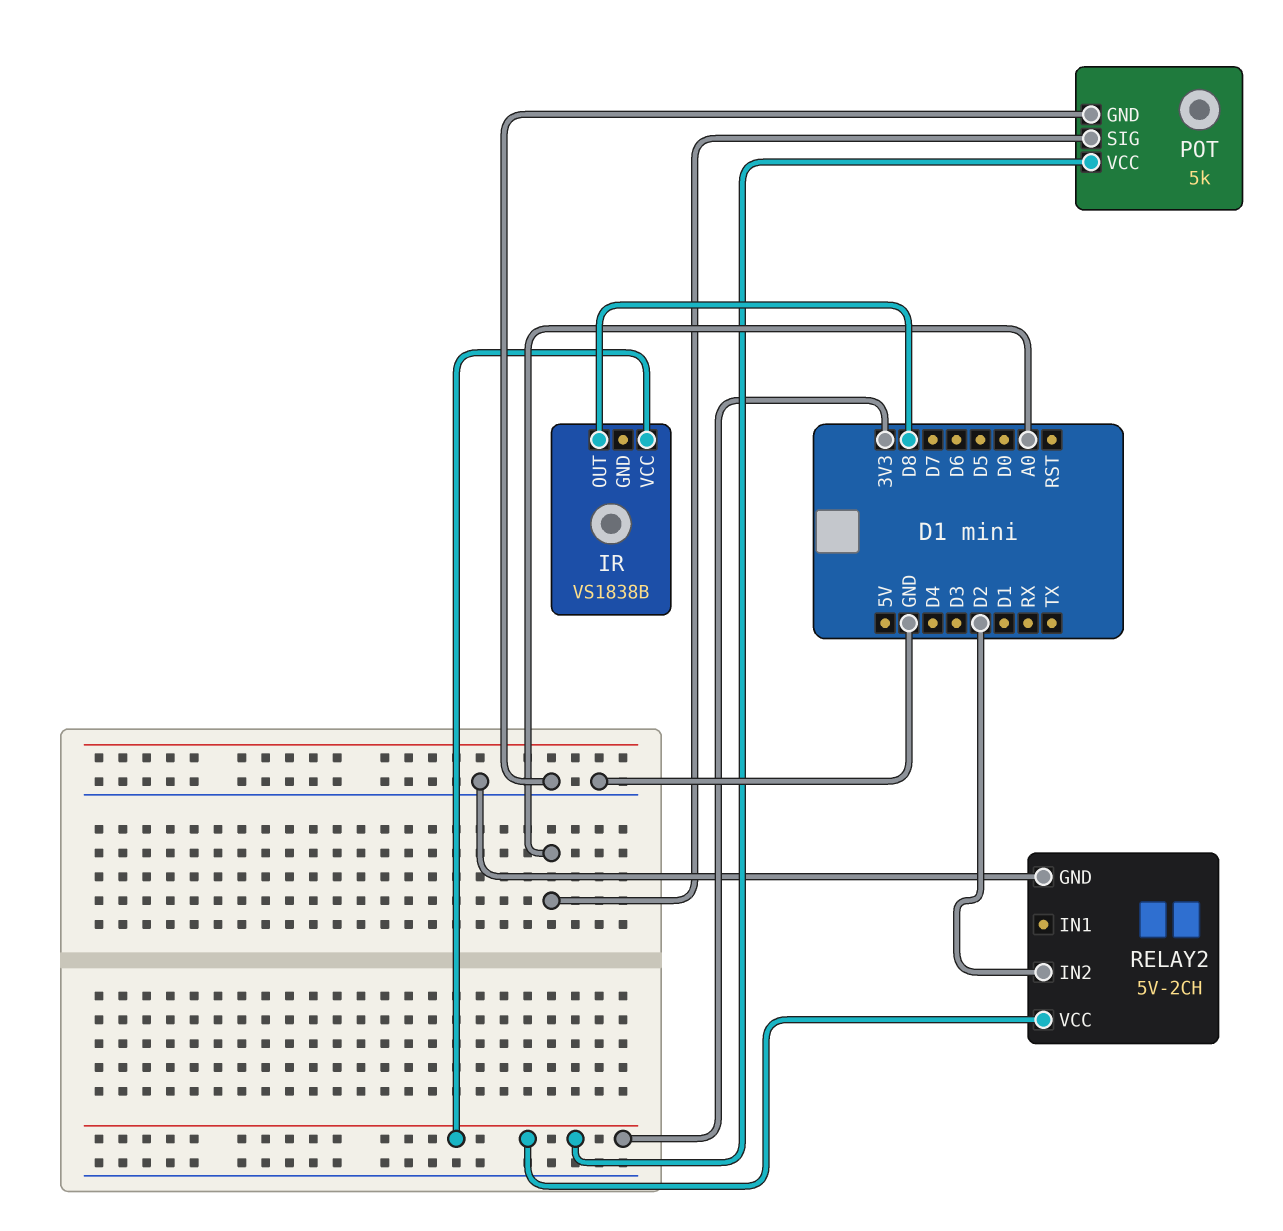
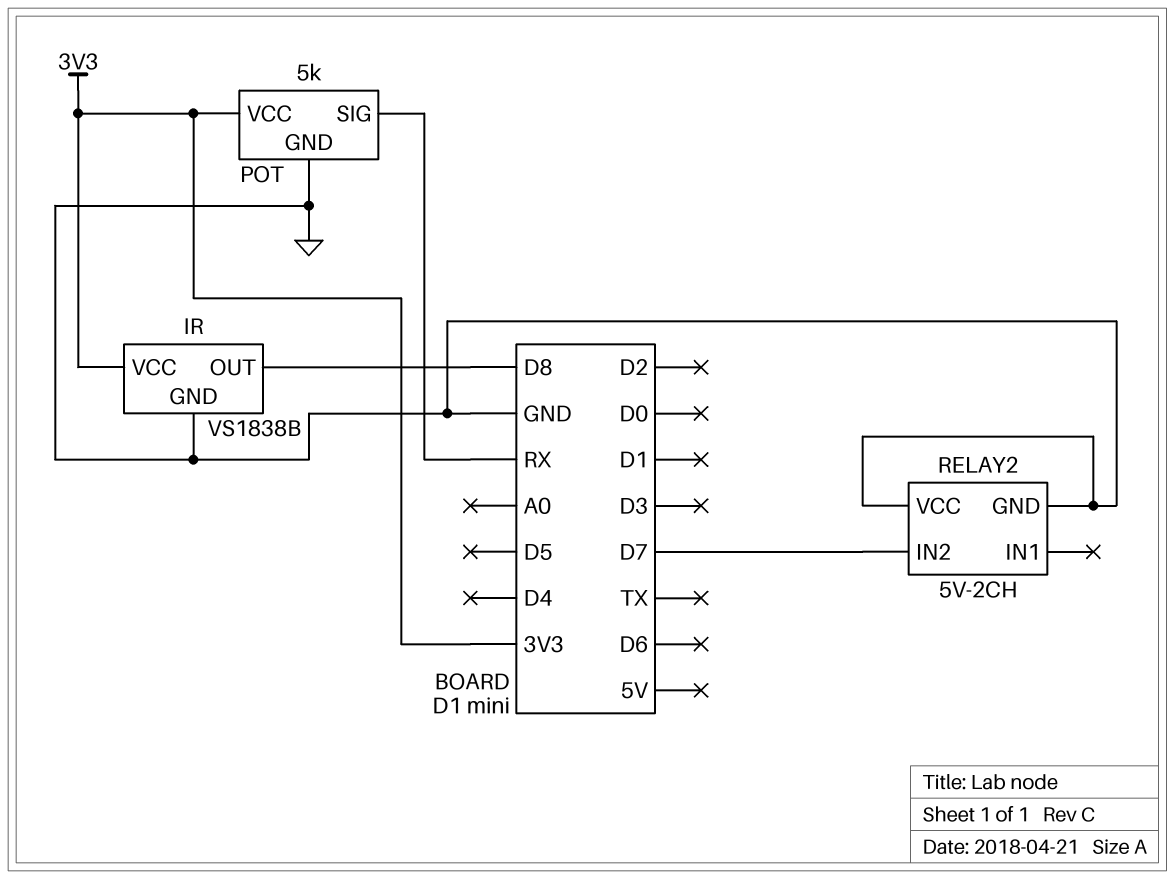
IR pin GND: none -> GND
POT pin SIG: A0 -> RX
RELAY2 pin IN2: D2 -> D7
RELAY2 pin VCC: 3V3 -> GND

